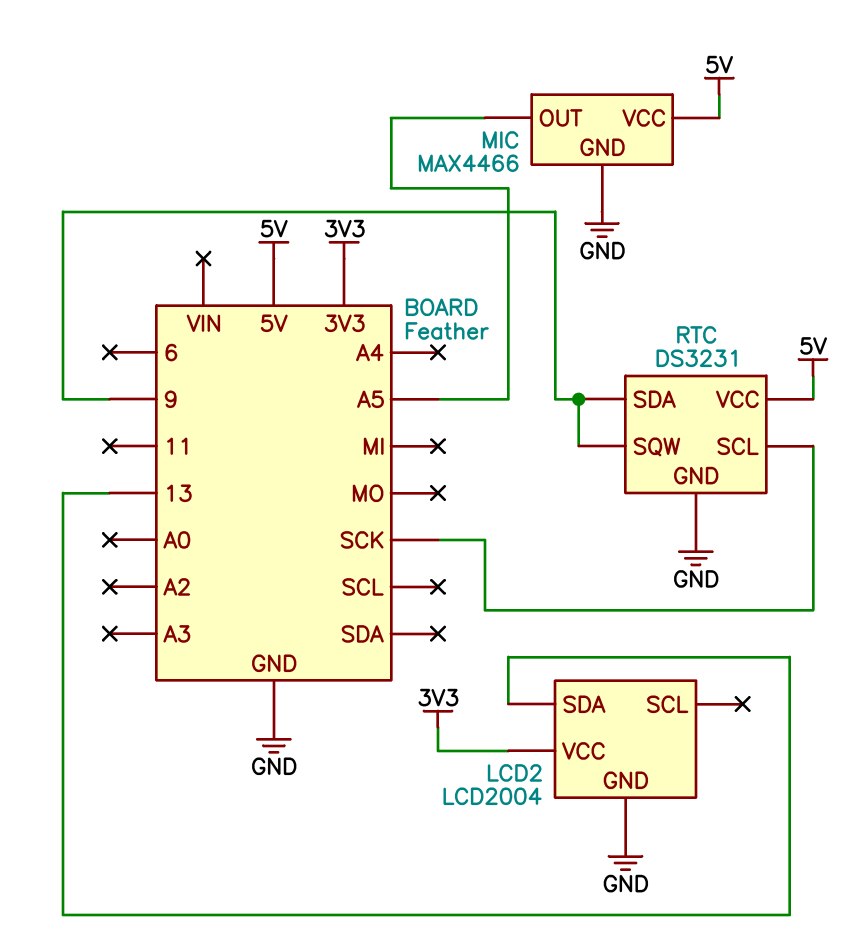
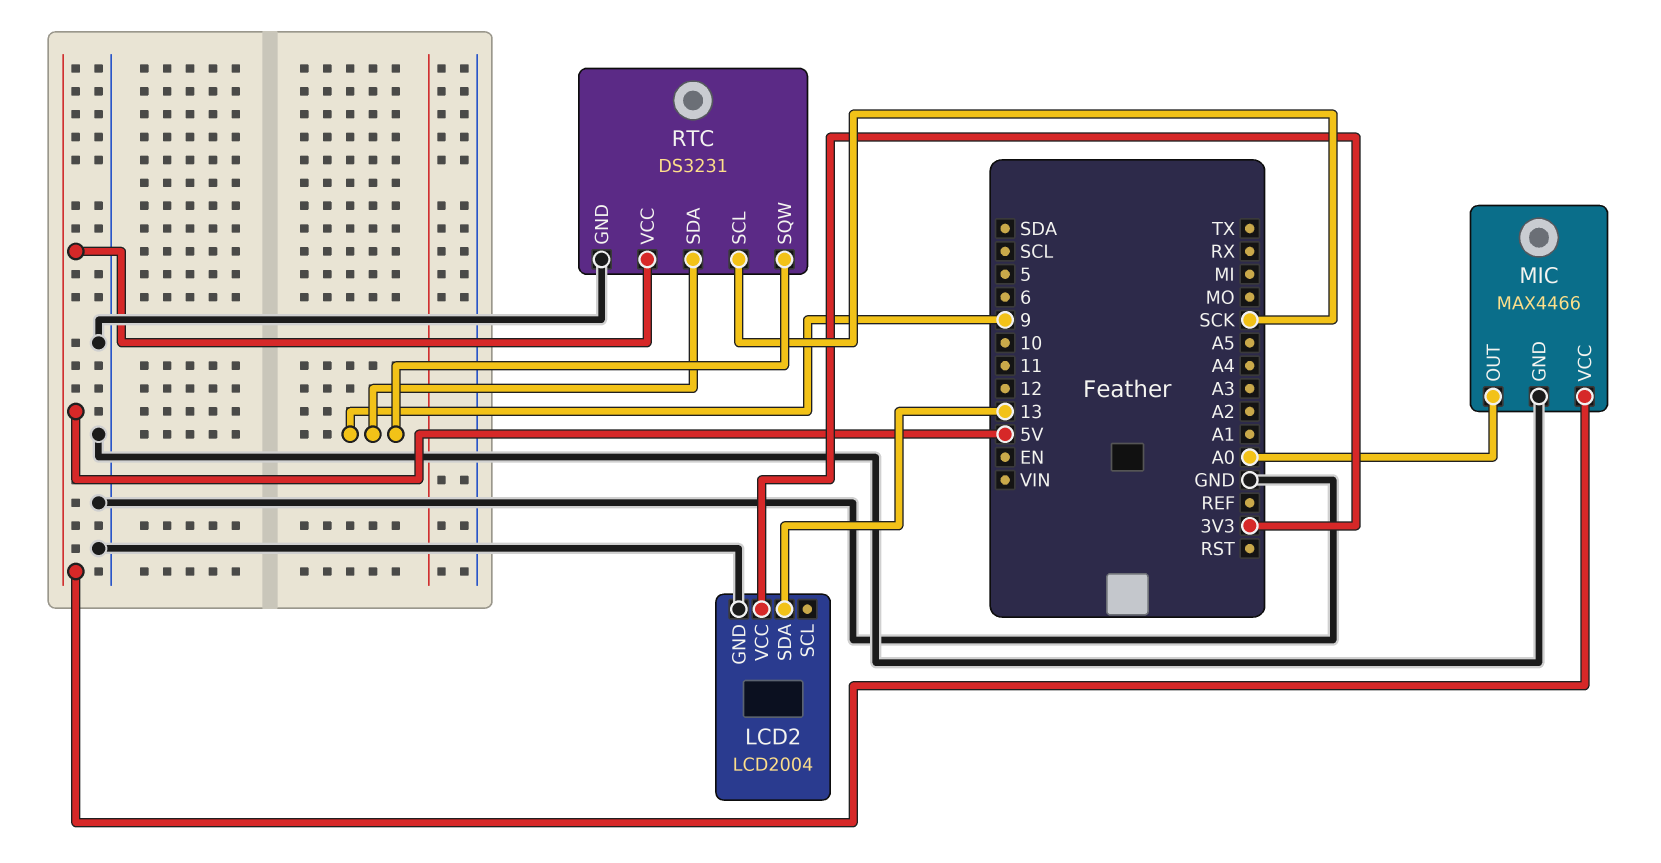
MIC pin OUT: A5 -> A0

